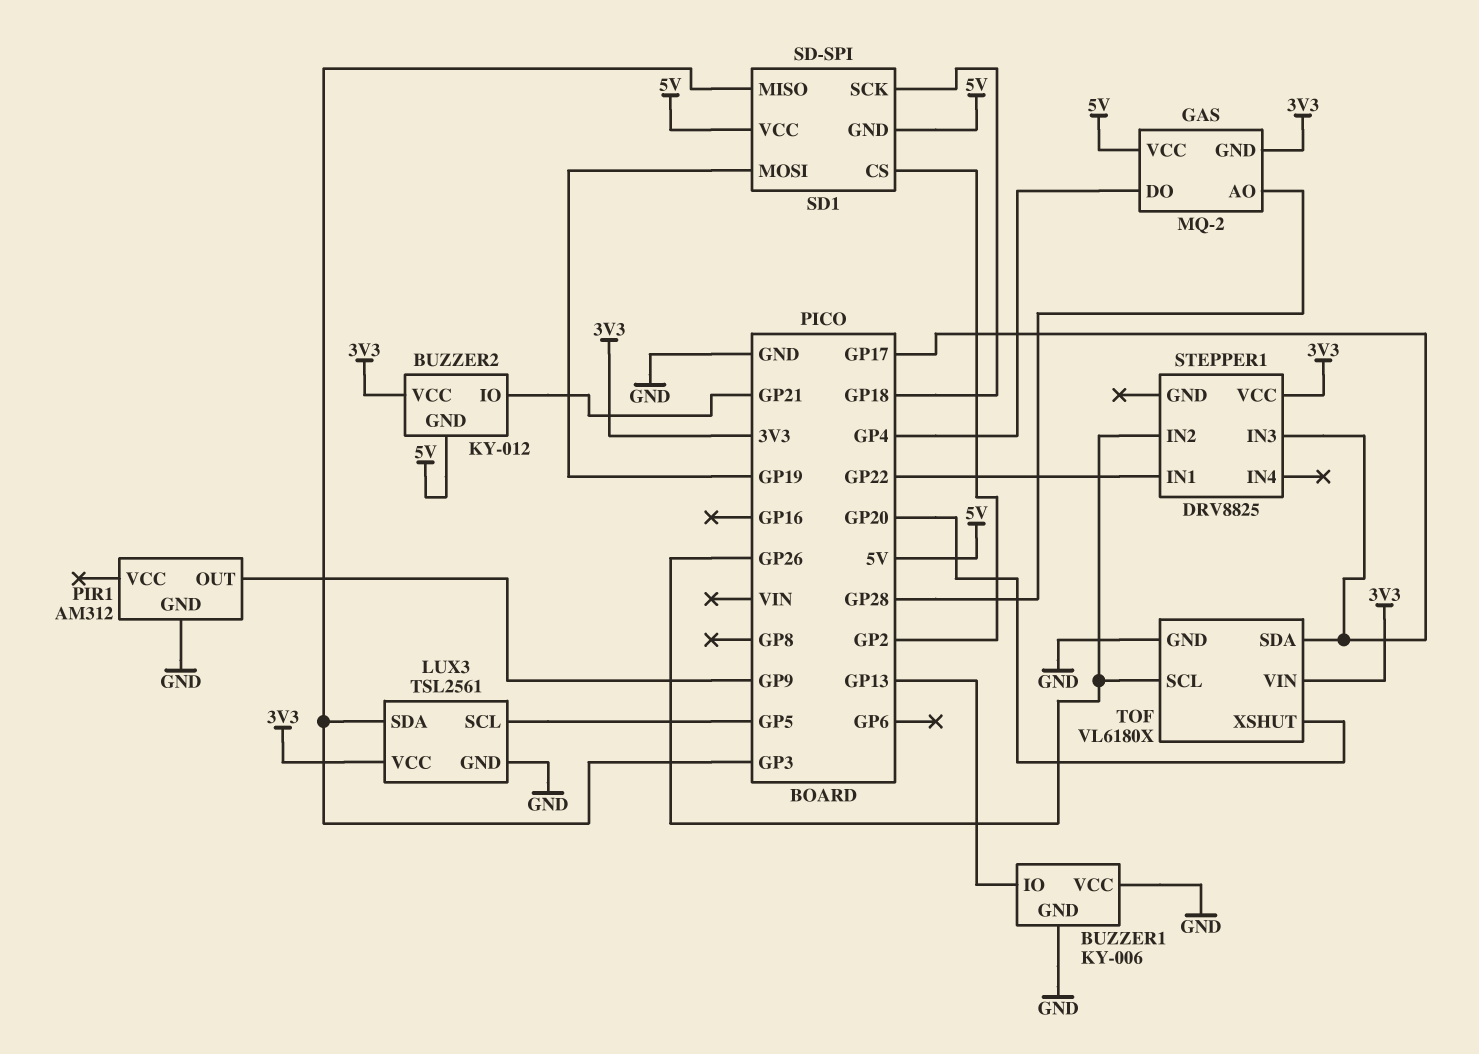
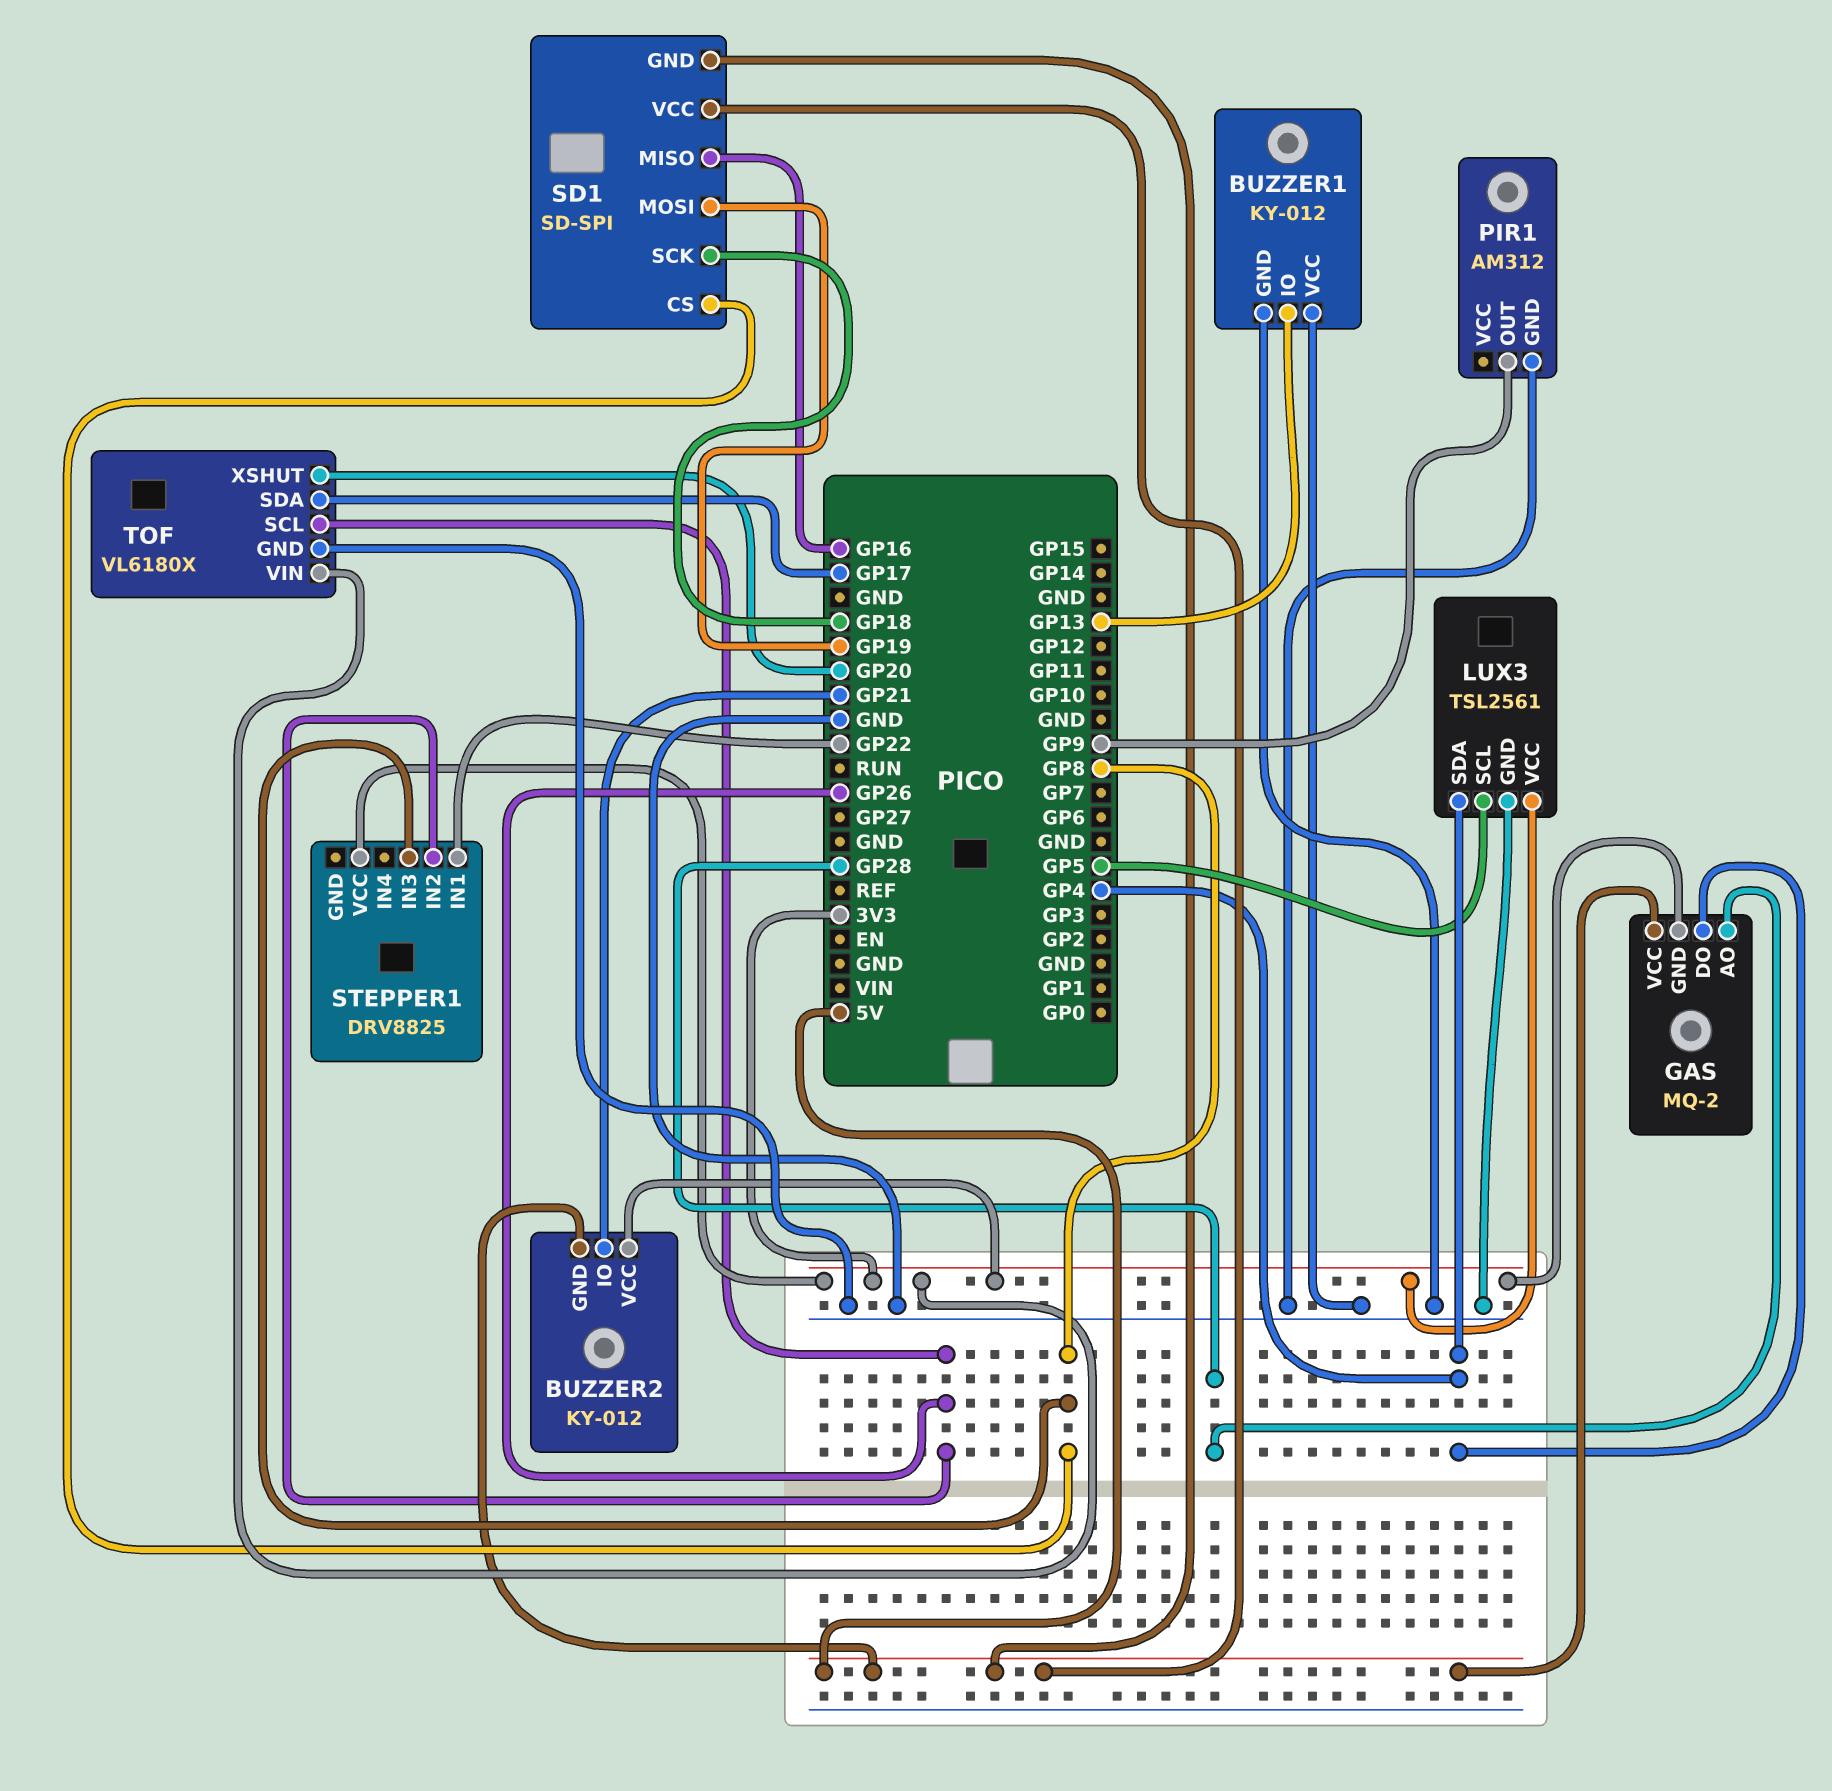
BUZZER1: KY-006 -> KY-012
LUX3 pin SDA: GP3 -> GP4
SD1 pin CS: GP2 -> GP8
SD1 pin MISO: GP3 -> GP16
STEPPER1 pin IN3: GP17 -> GP8

